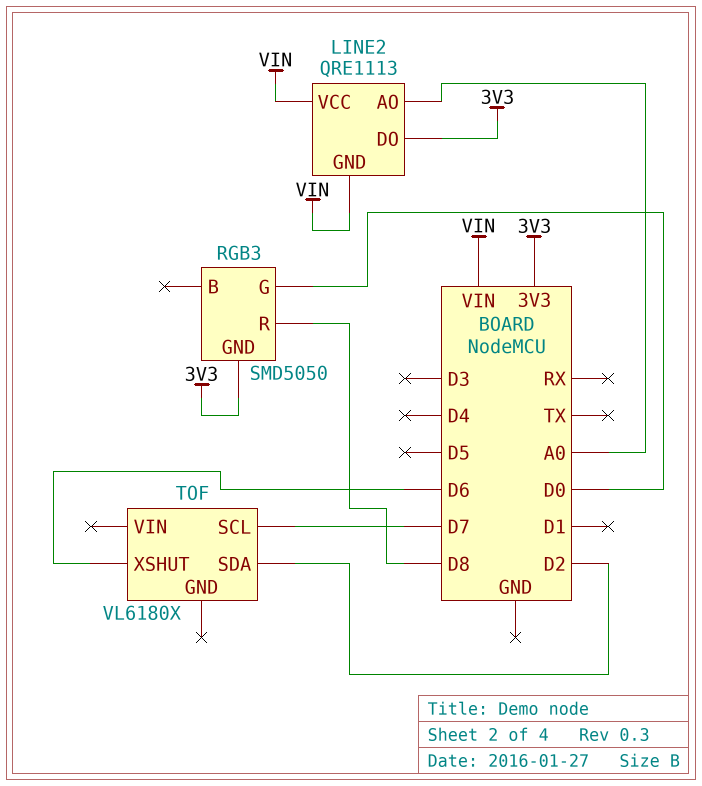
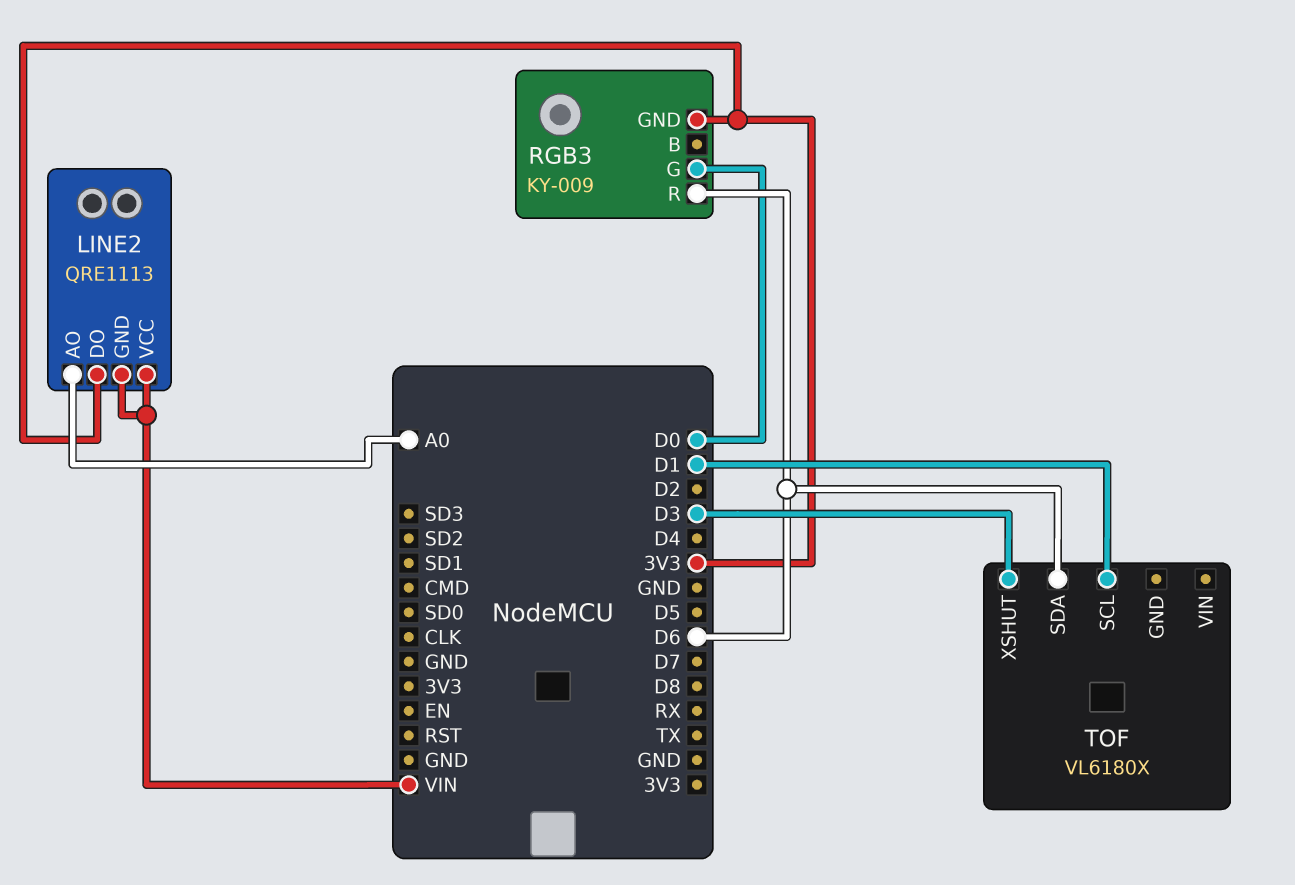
RGB3: SMD5050 -> KY-009
RGB3 pin R: D8 -> D6
TOF pin SCL: D7 -> D1
TOF pin SDA: D2 -> D6
TOF pin XSHUT: D6 -> D3

